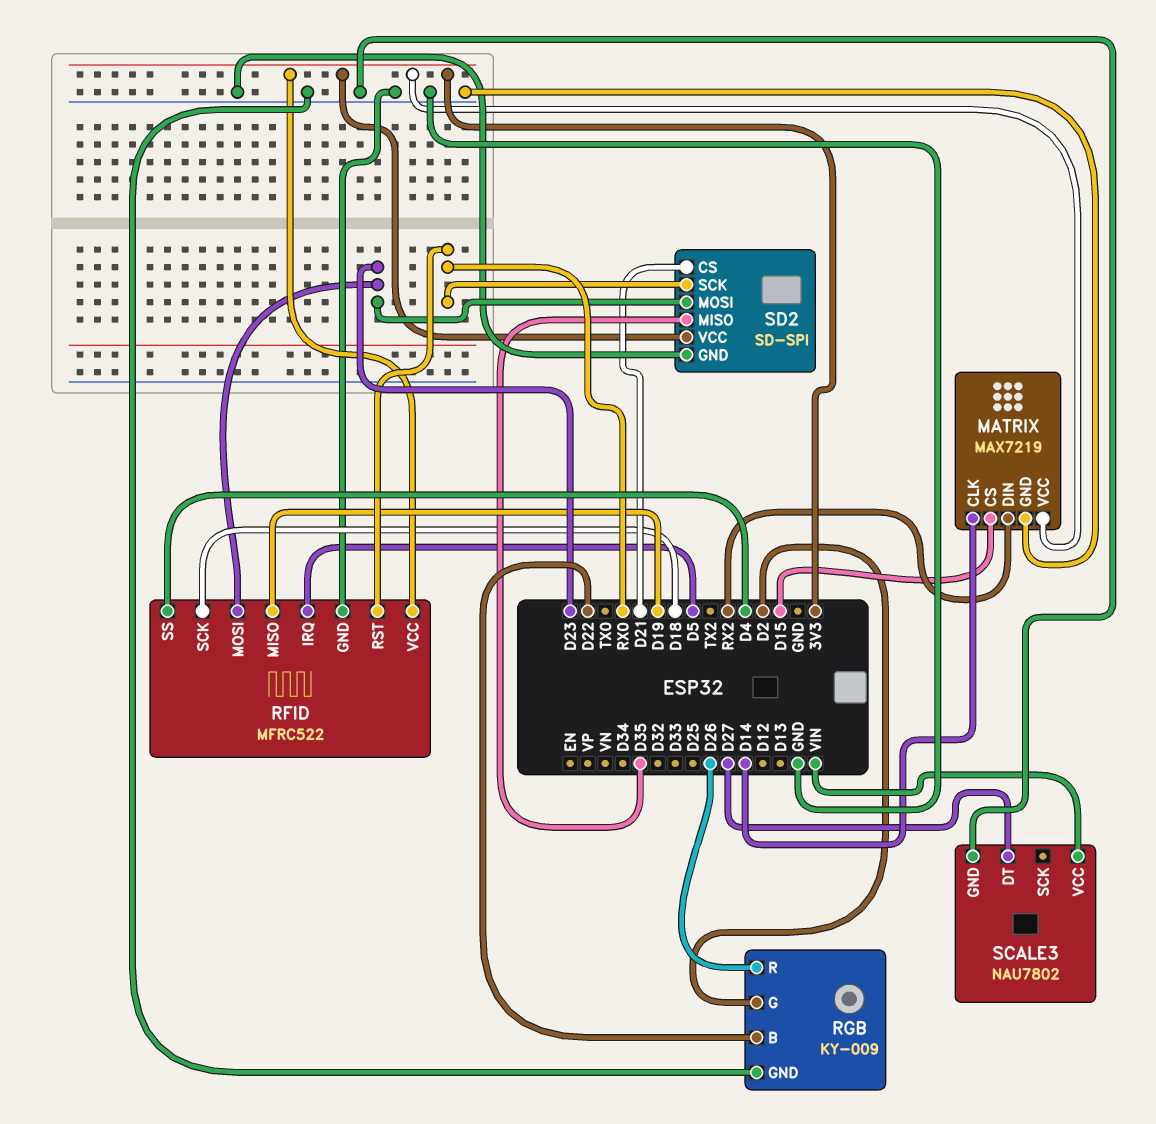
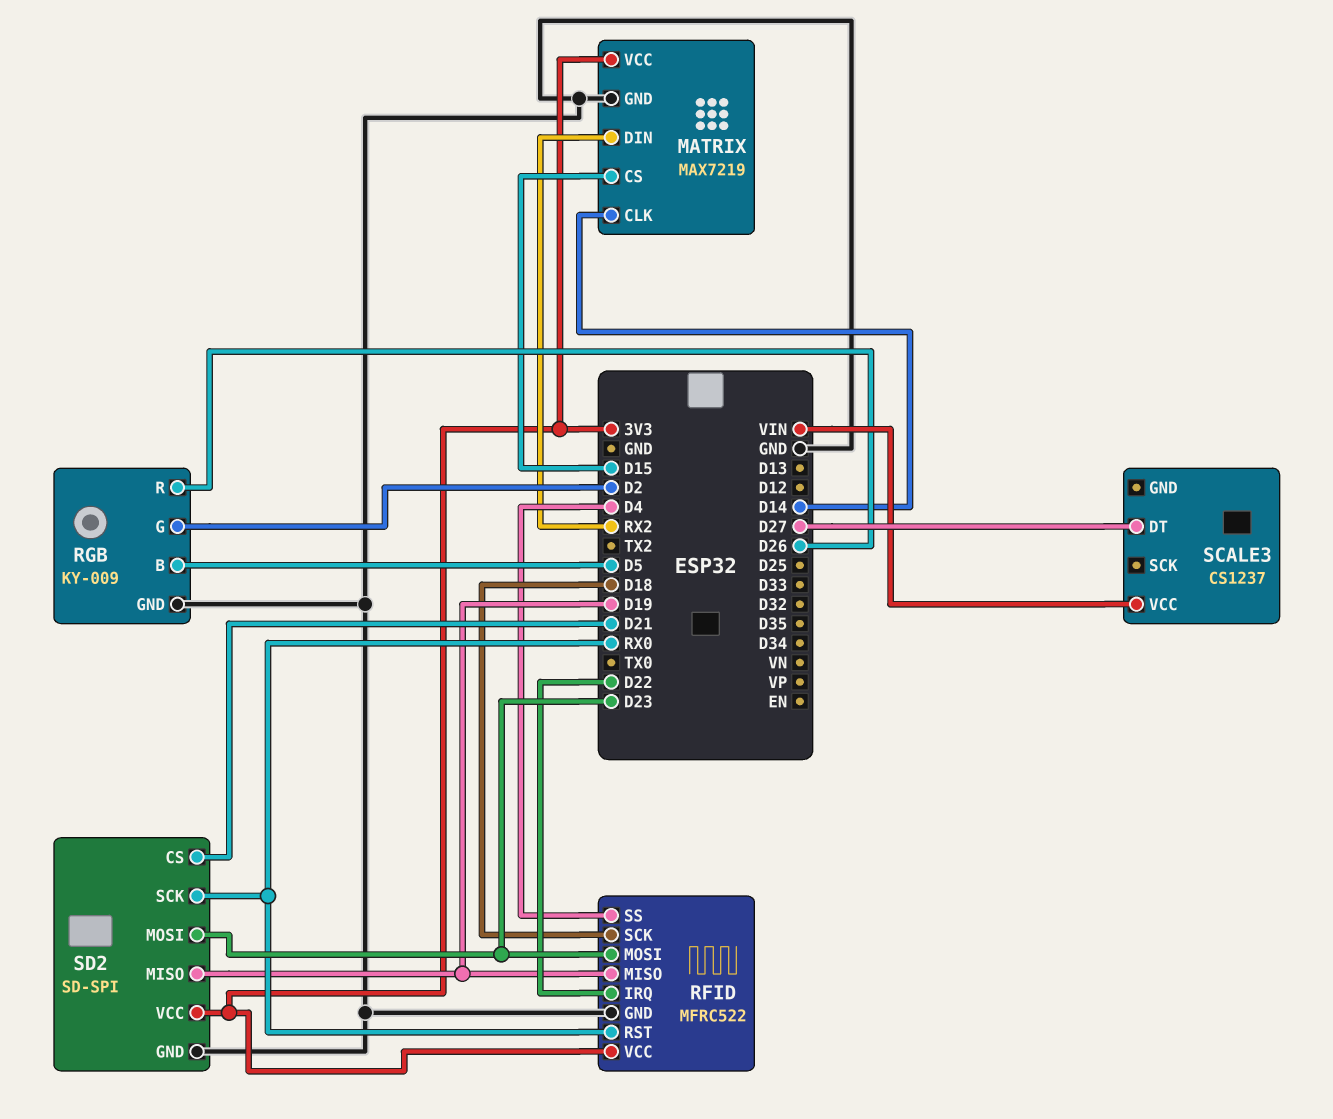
RFID pin IRQ: D5 -> D22
RGB pin B: D22 -> D5
SCALE3: NAU7802 -> CS1237
SCALE3 pin GND: GND -> none
SD2 pin MISO: D35 -> D19

